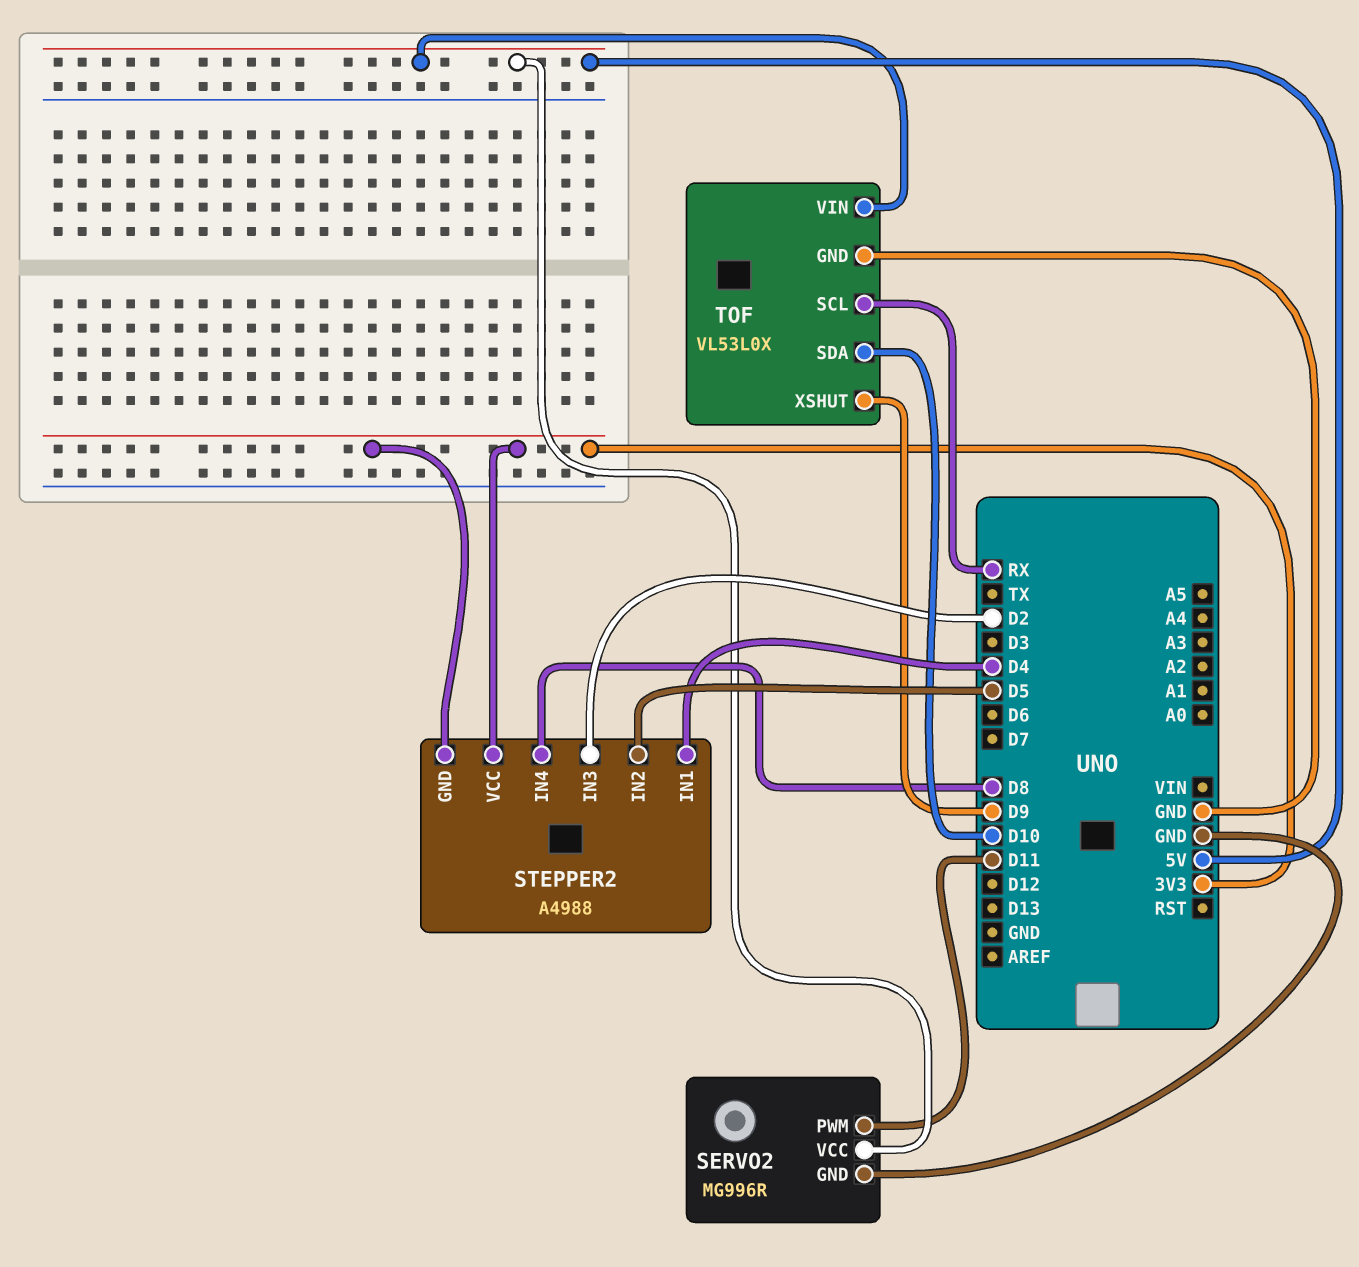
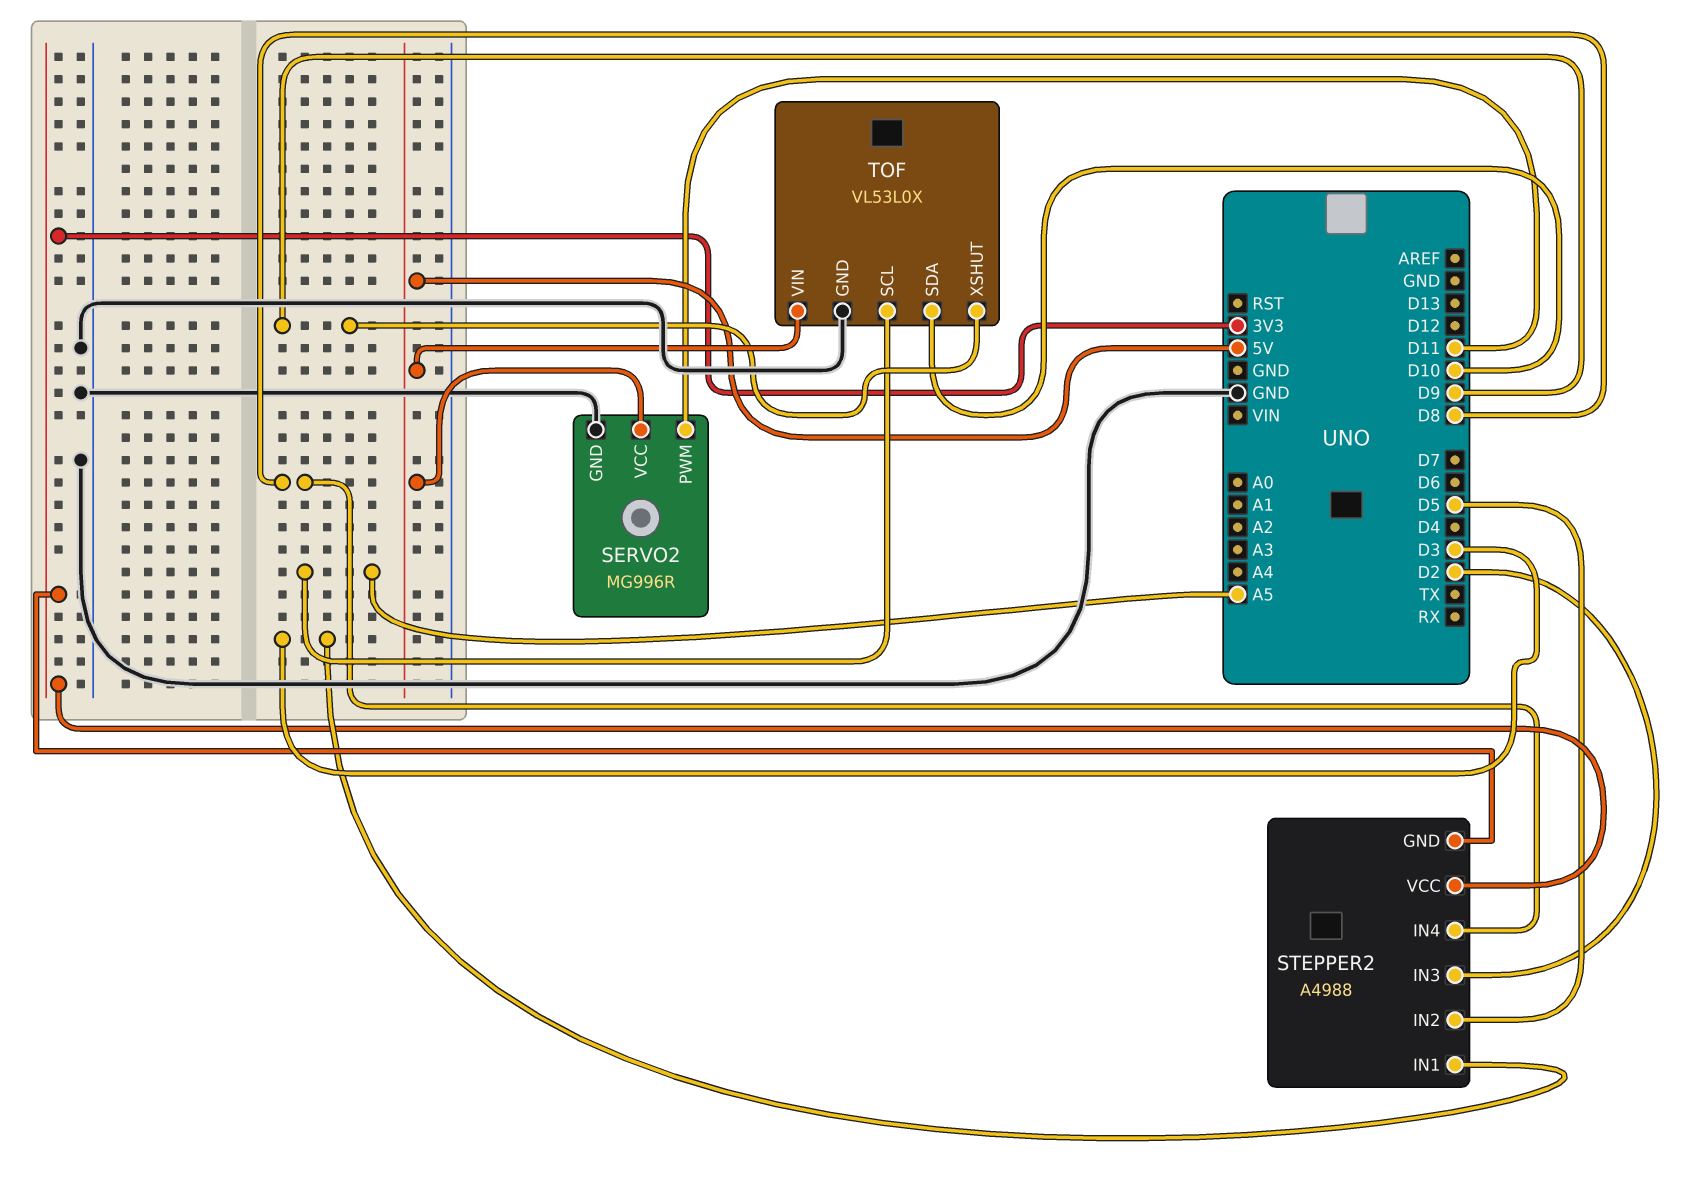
STEPPER2 pin IN1: D4 -> D3
TOF pin SCL: RX -> A5

